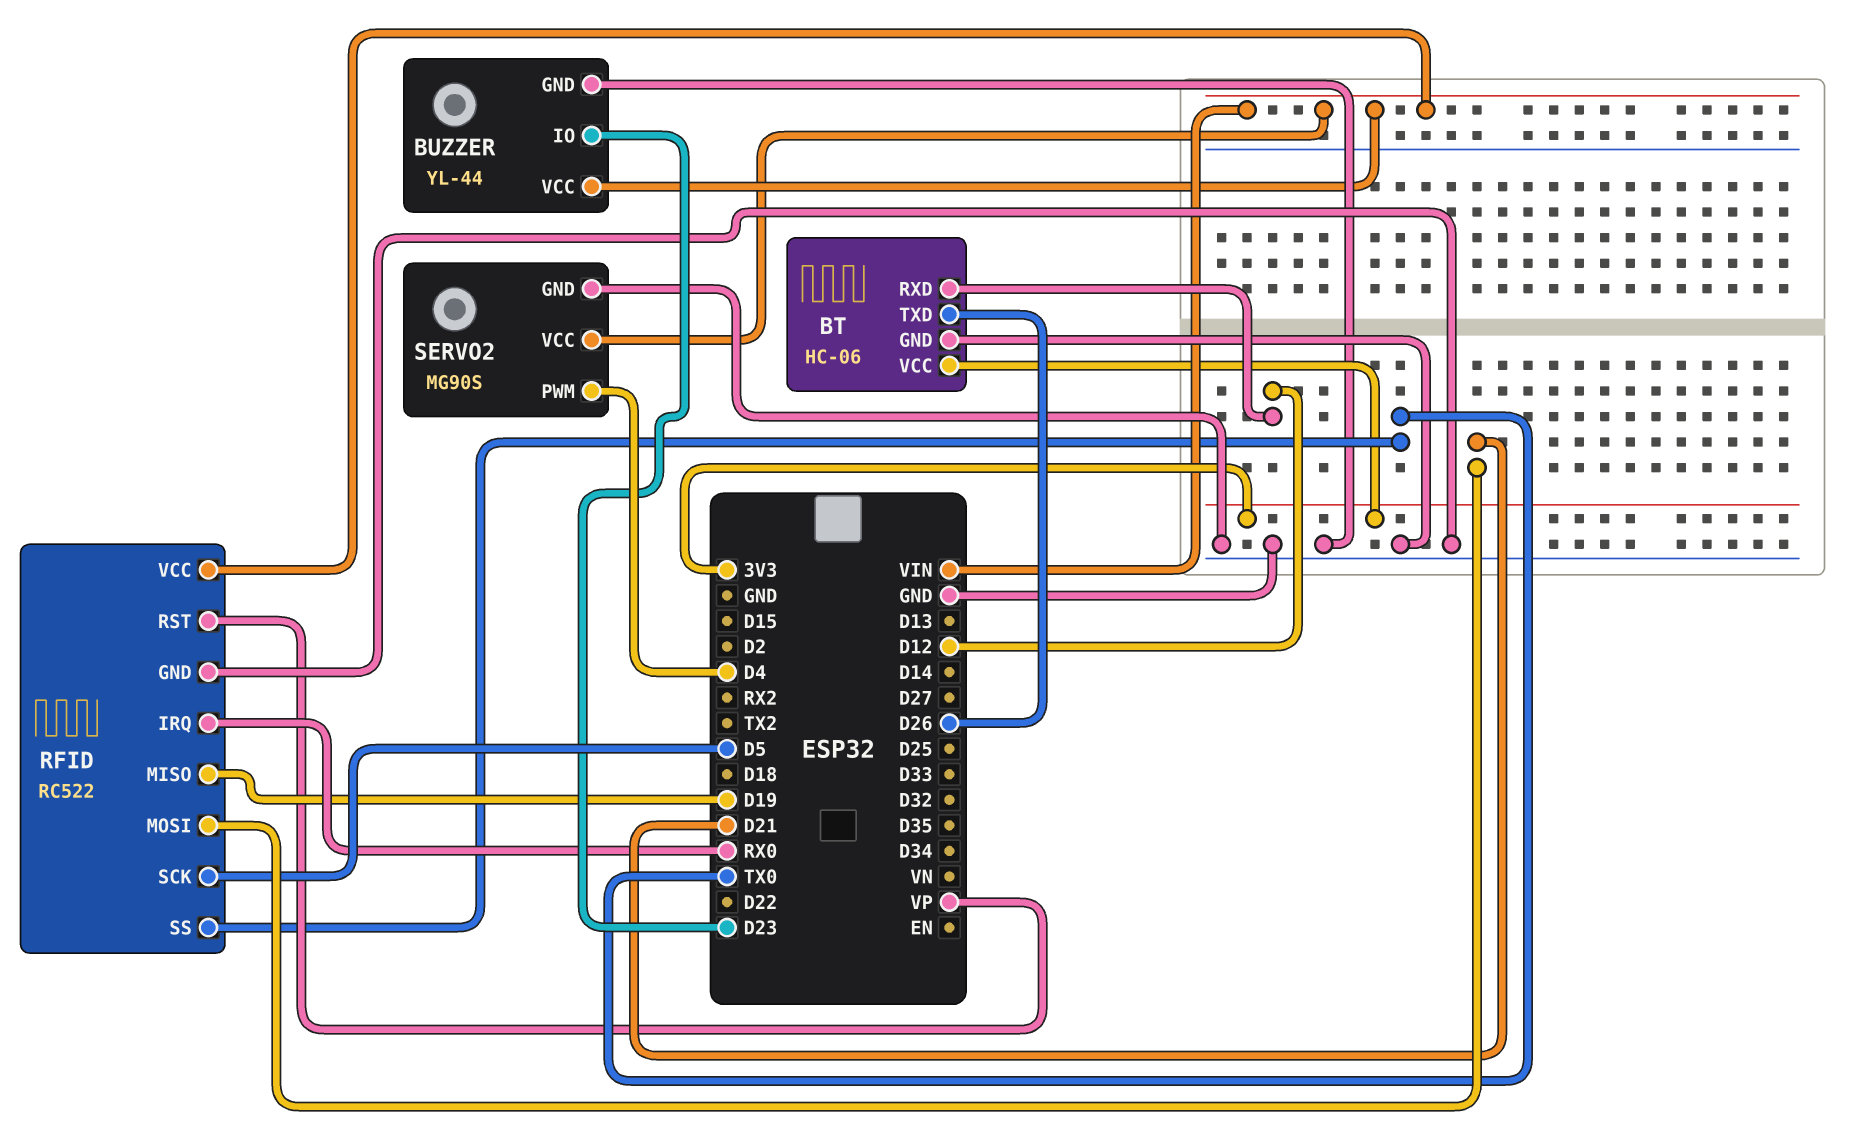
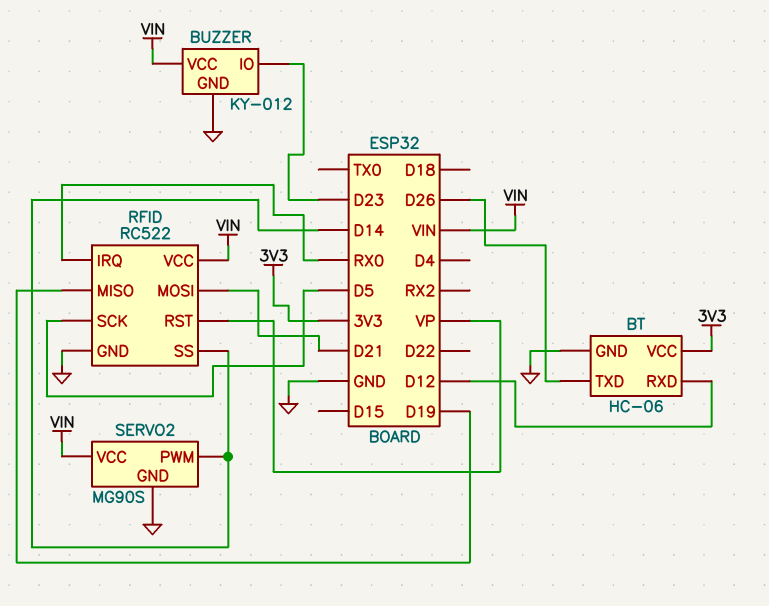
BUZZER: YL-44 -> KY-012
RFID pin SS: TX0 -> D14
SERVO2 pin PWM: D4 -> D14

